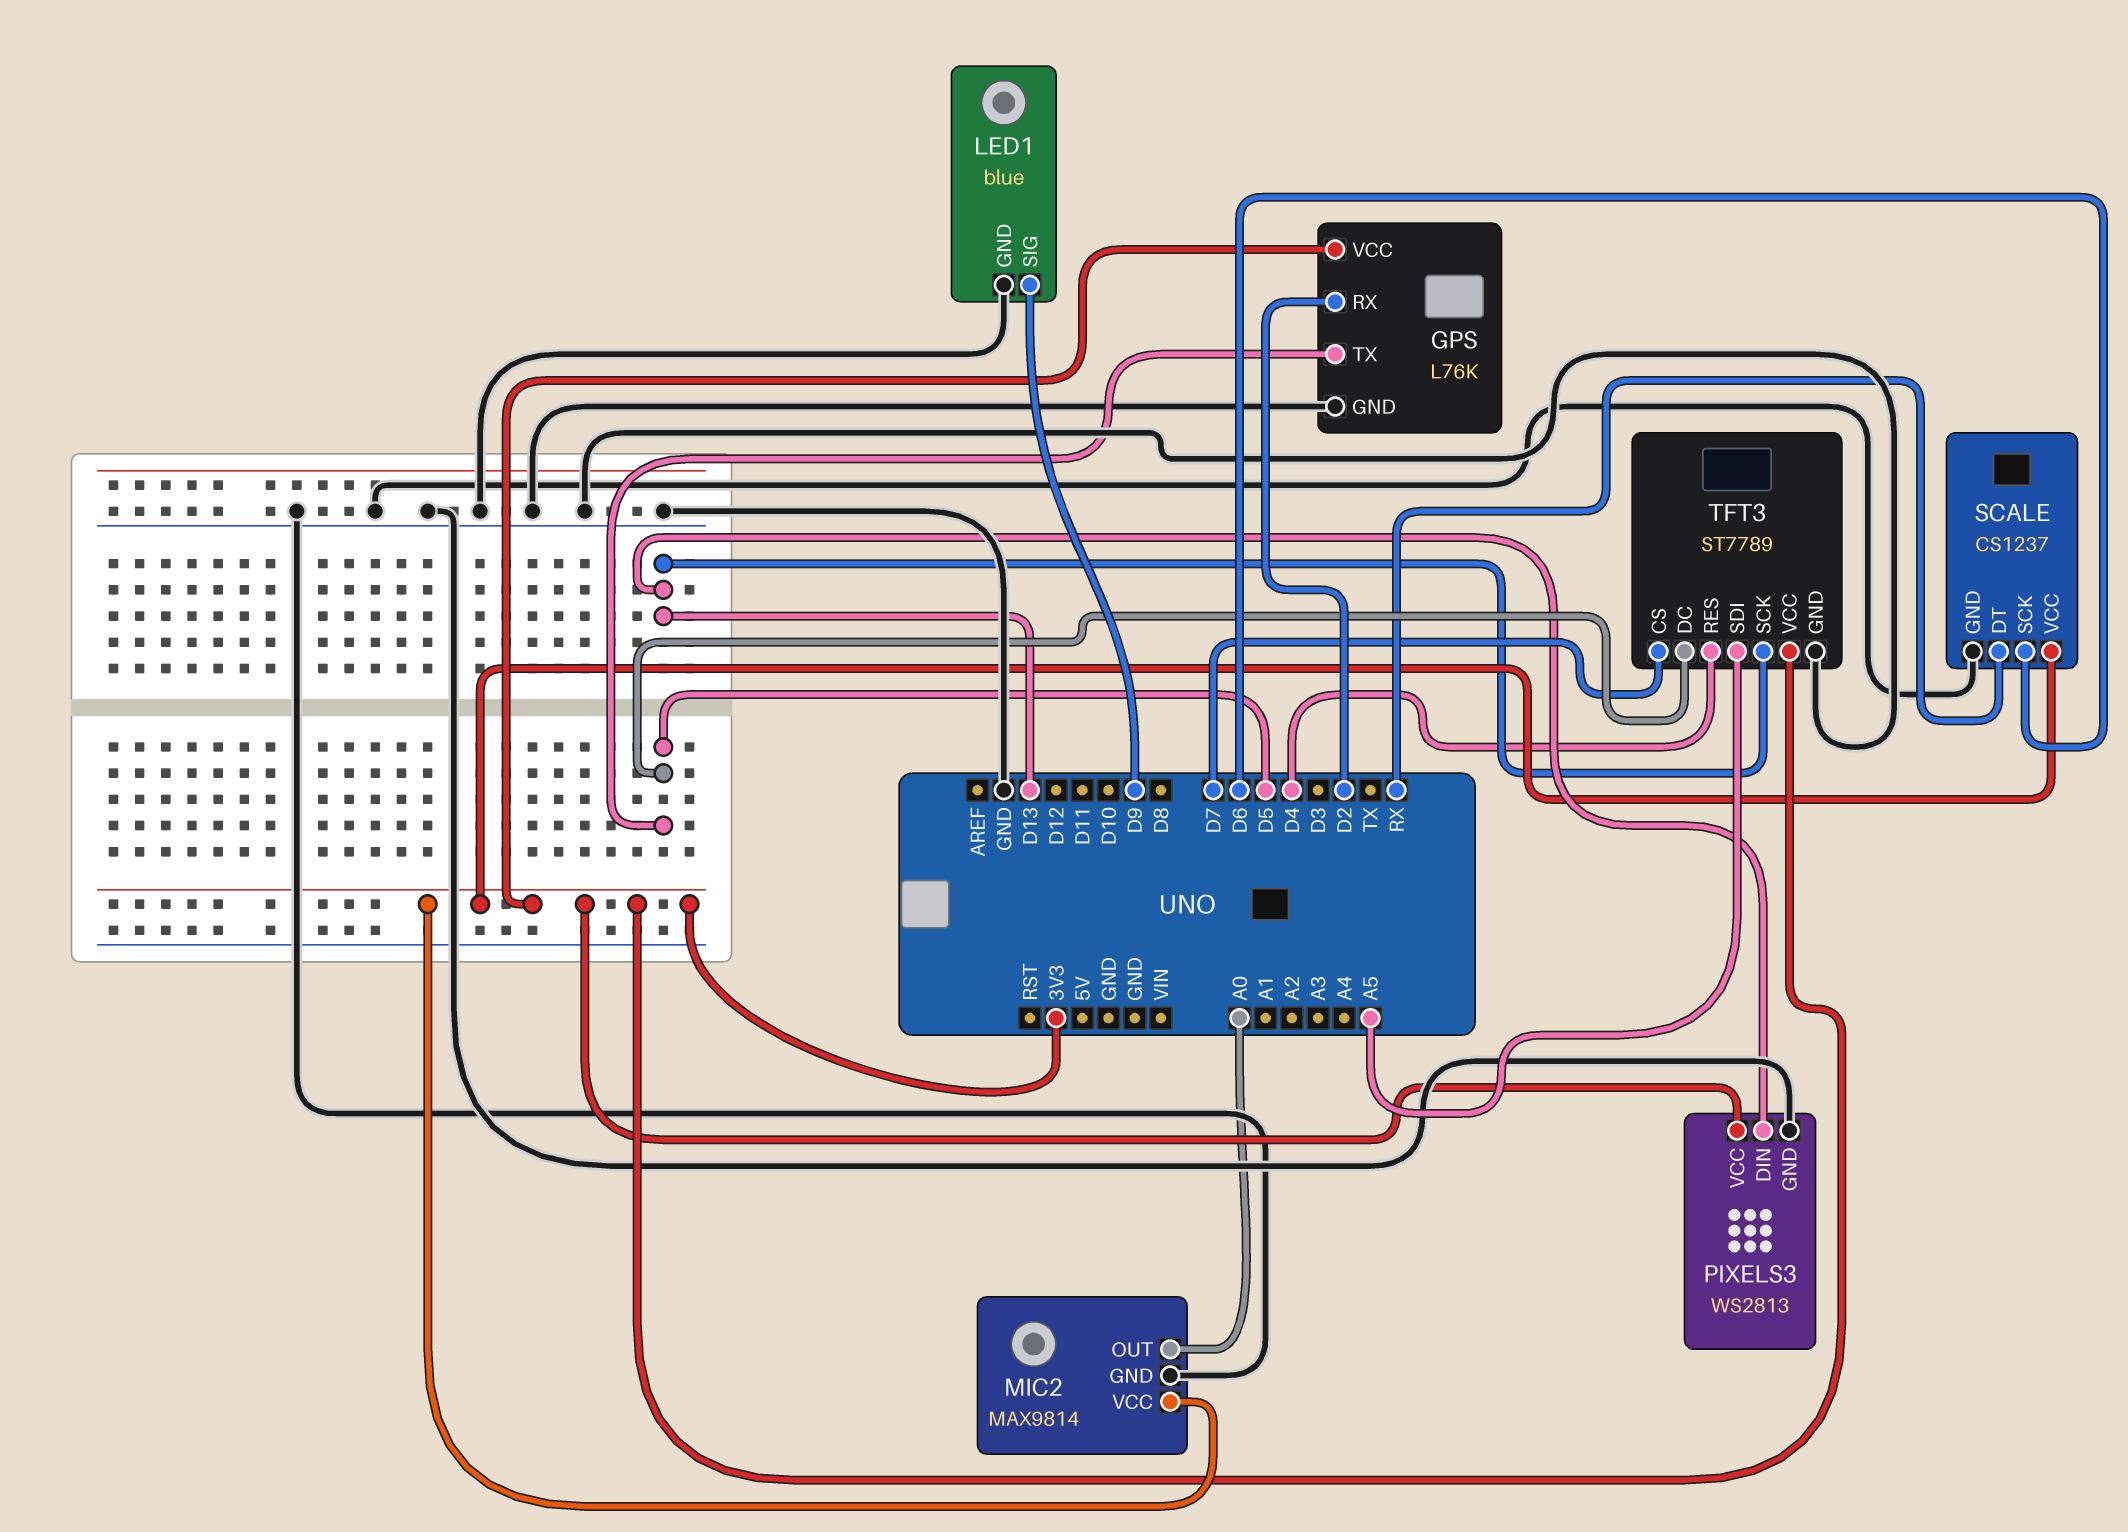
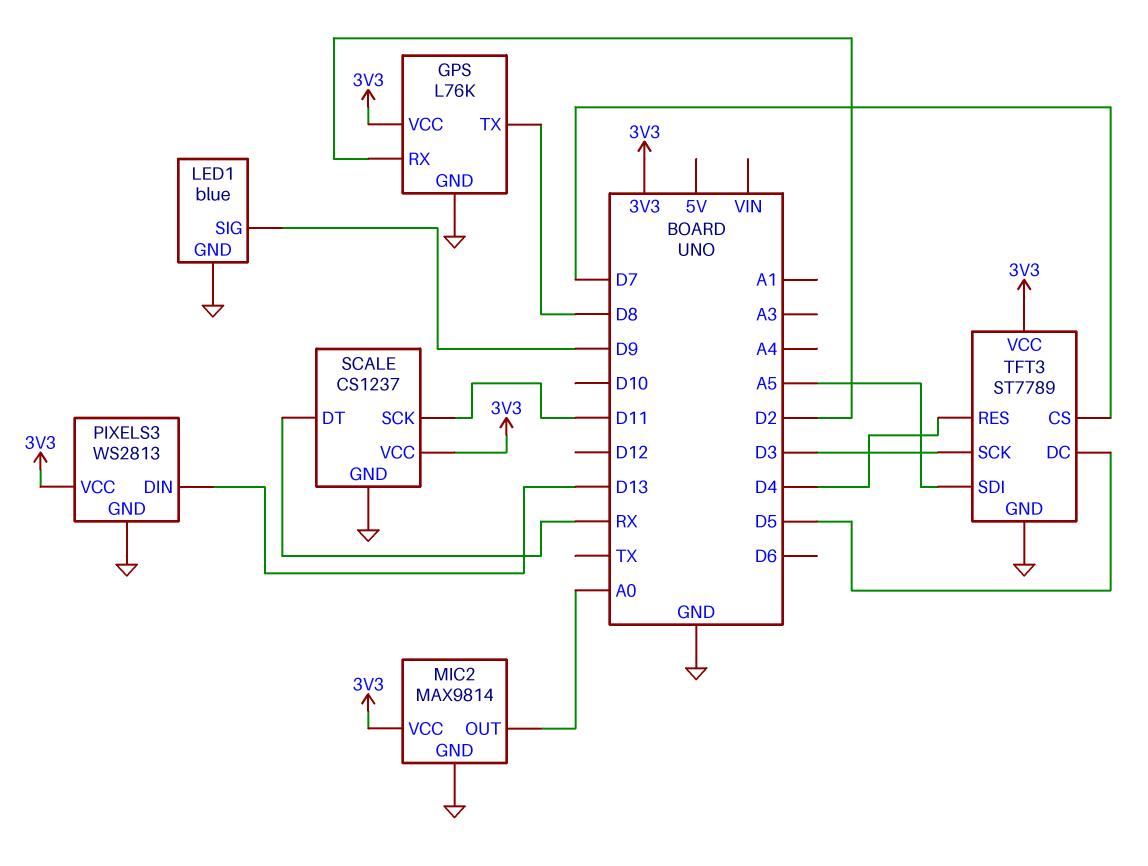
GPS pin TX: D5 -> D8
SCALE pin SCK: D6 -> D11
TFT3 pin SCK: D13 -> D3

